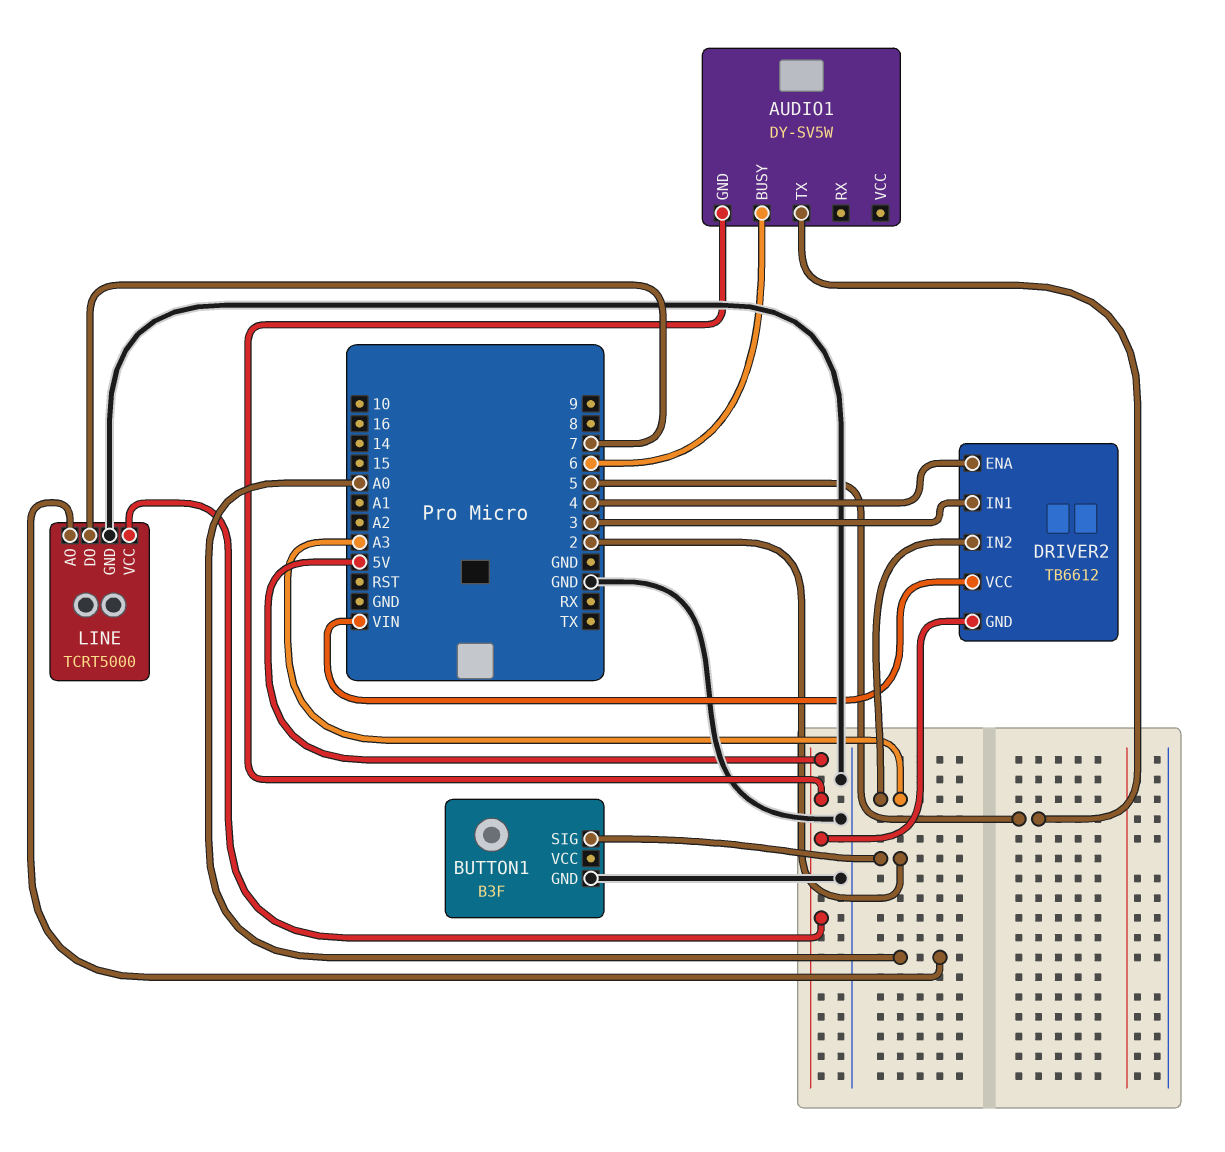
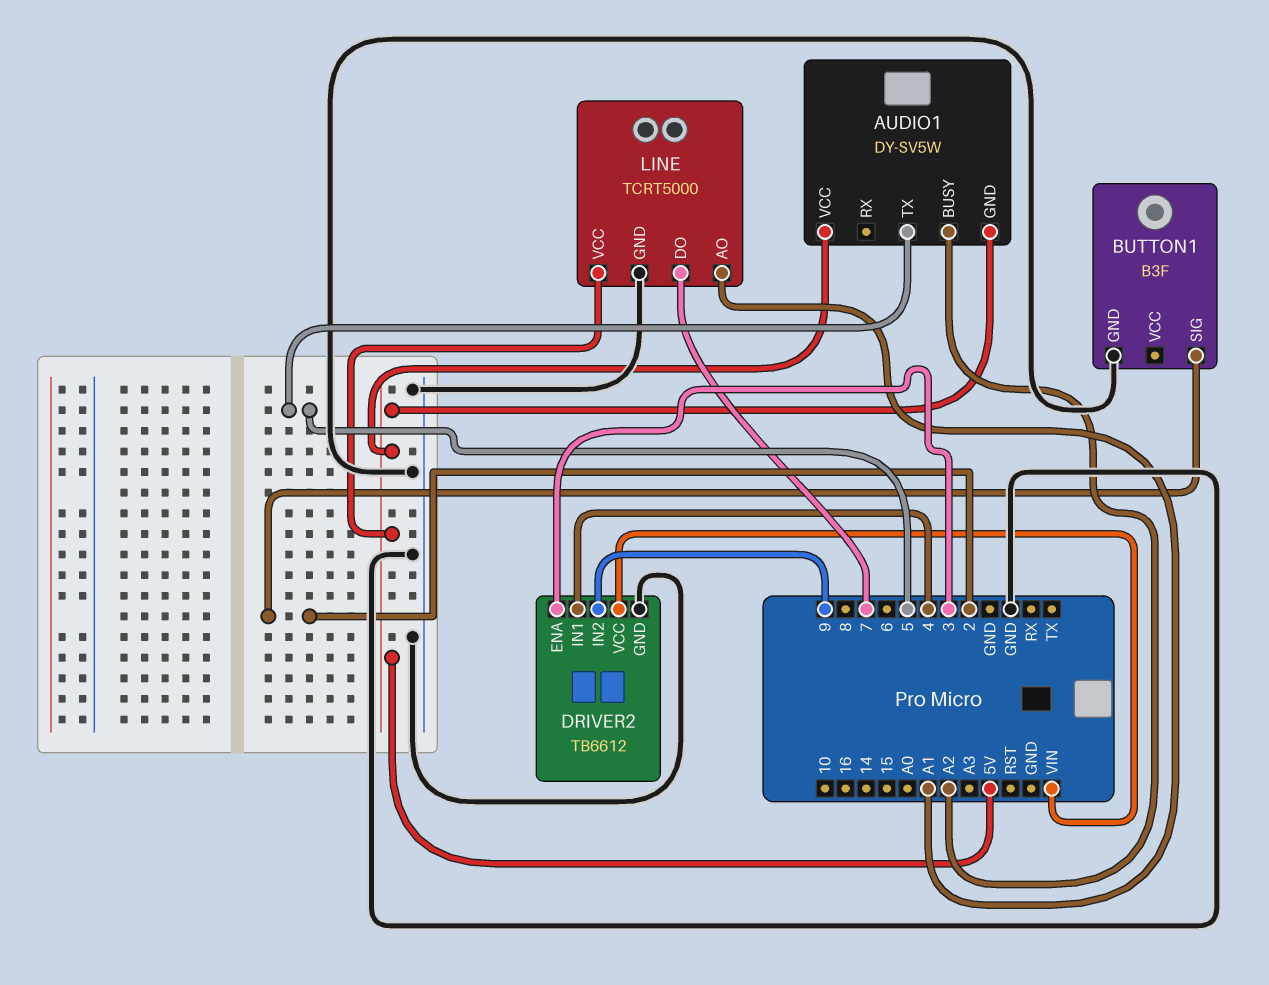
AUDIO1 pin BUSY: 6 -> A2
AUDIO1 pin VCC: none -> 5V
DRIVER2 pin ENA: 4 -> 3
DRIVER2 pin GND: 5V -> GND
DRIVER2 pin IN1: 3 -> 4
DRIVER2 pin IN2: A3 -> 9
LINE pin AO: A0 -> A1

